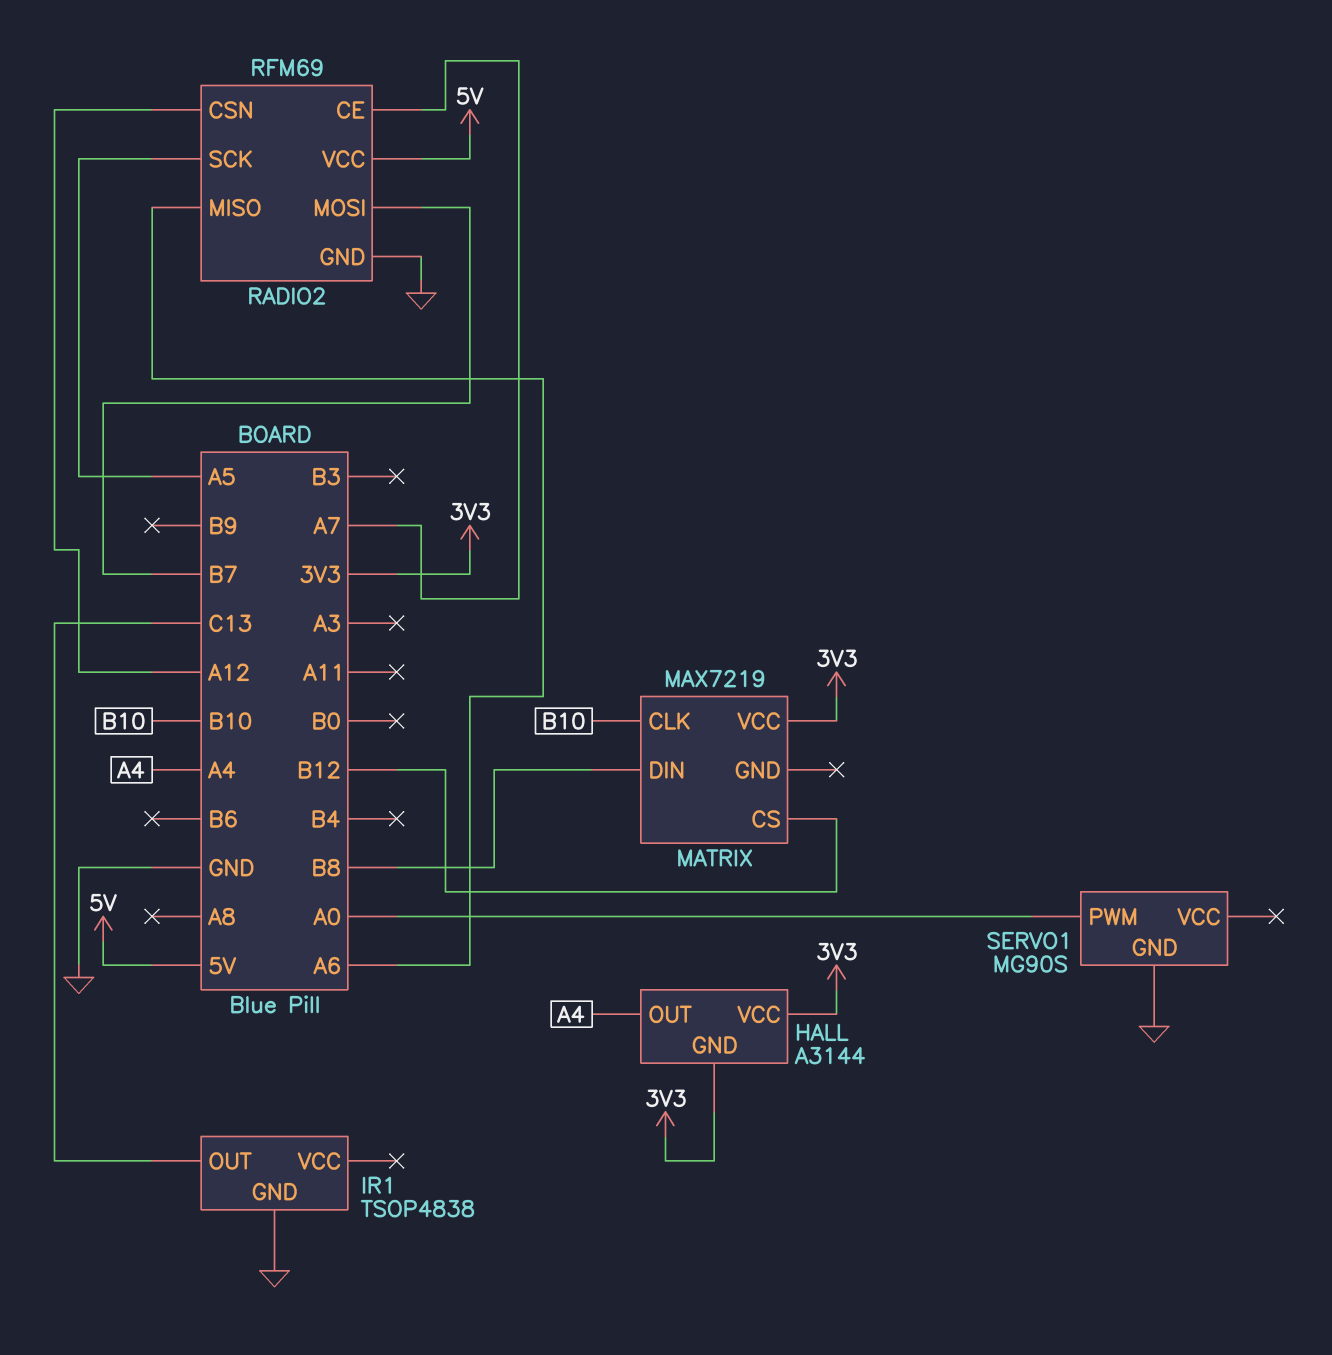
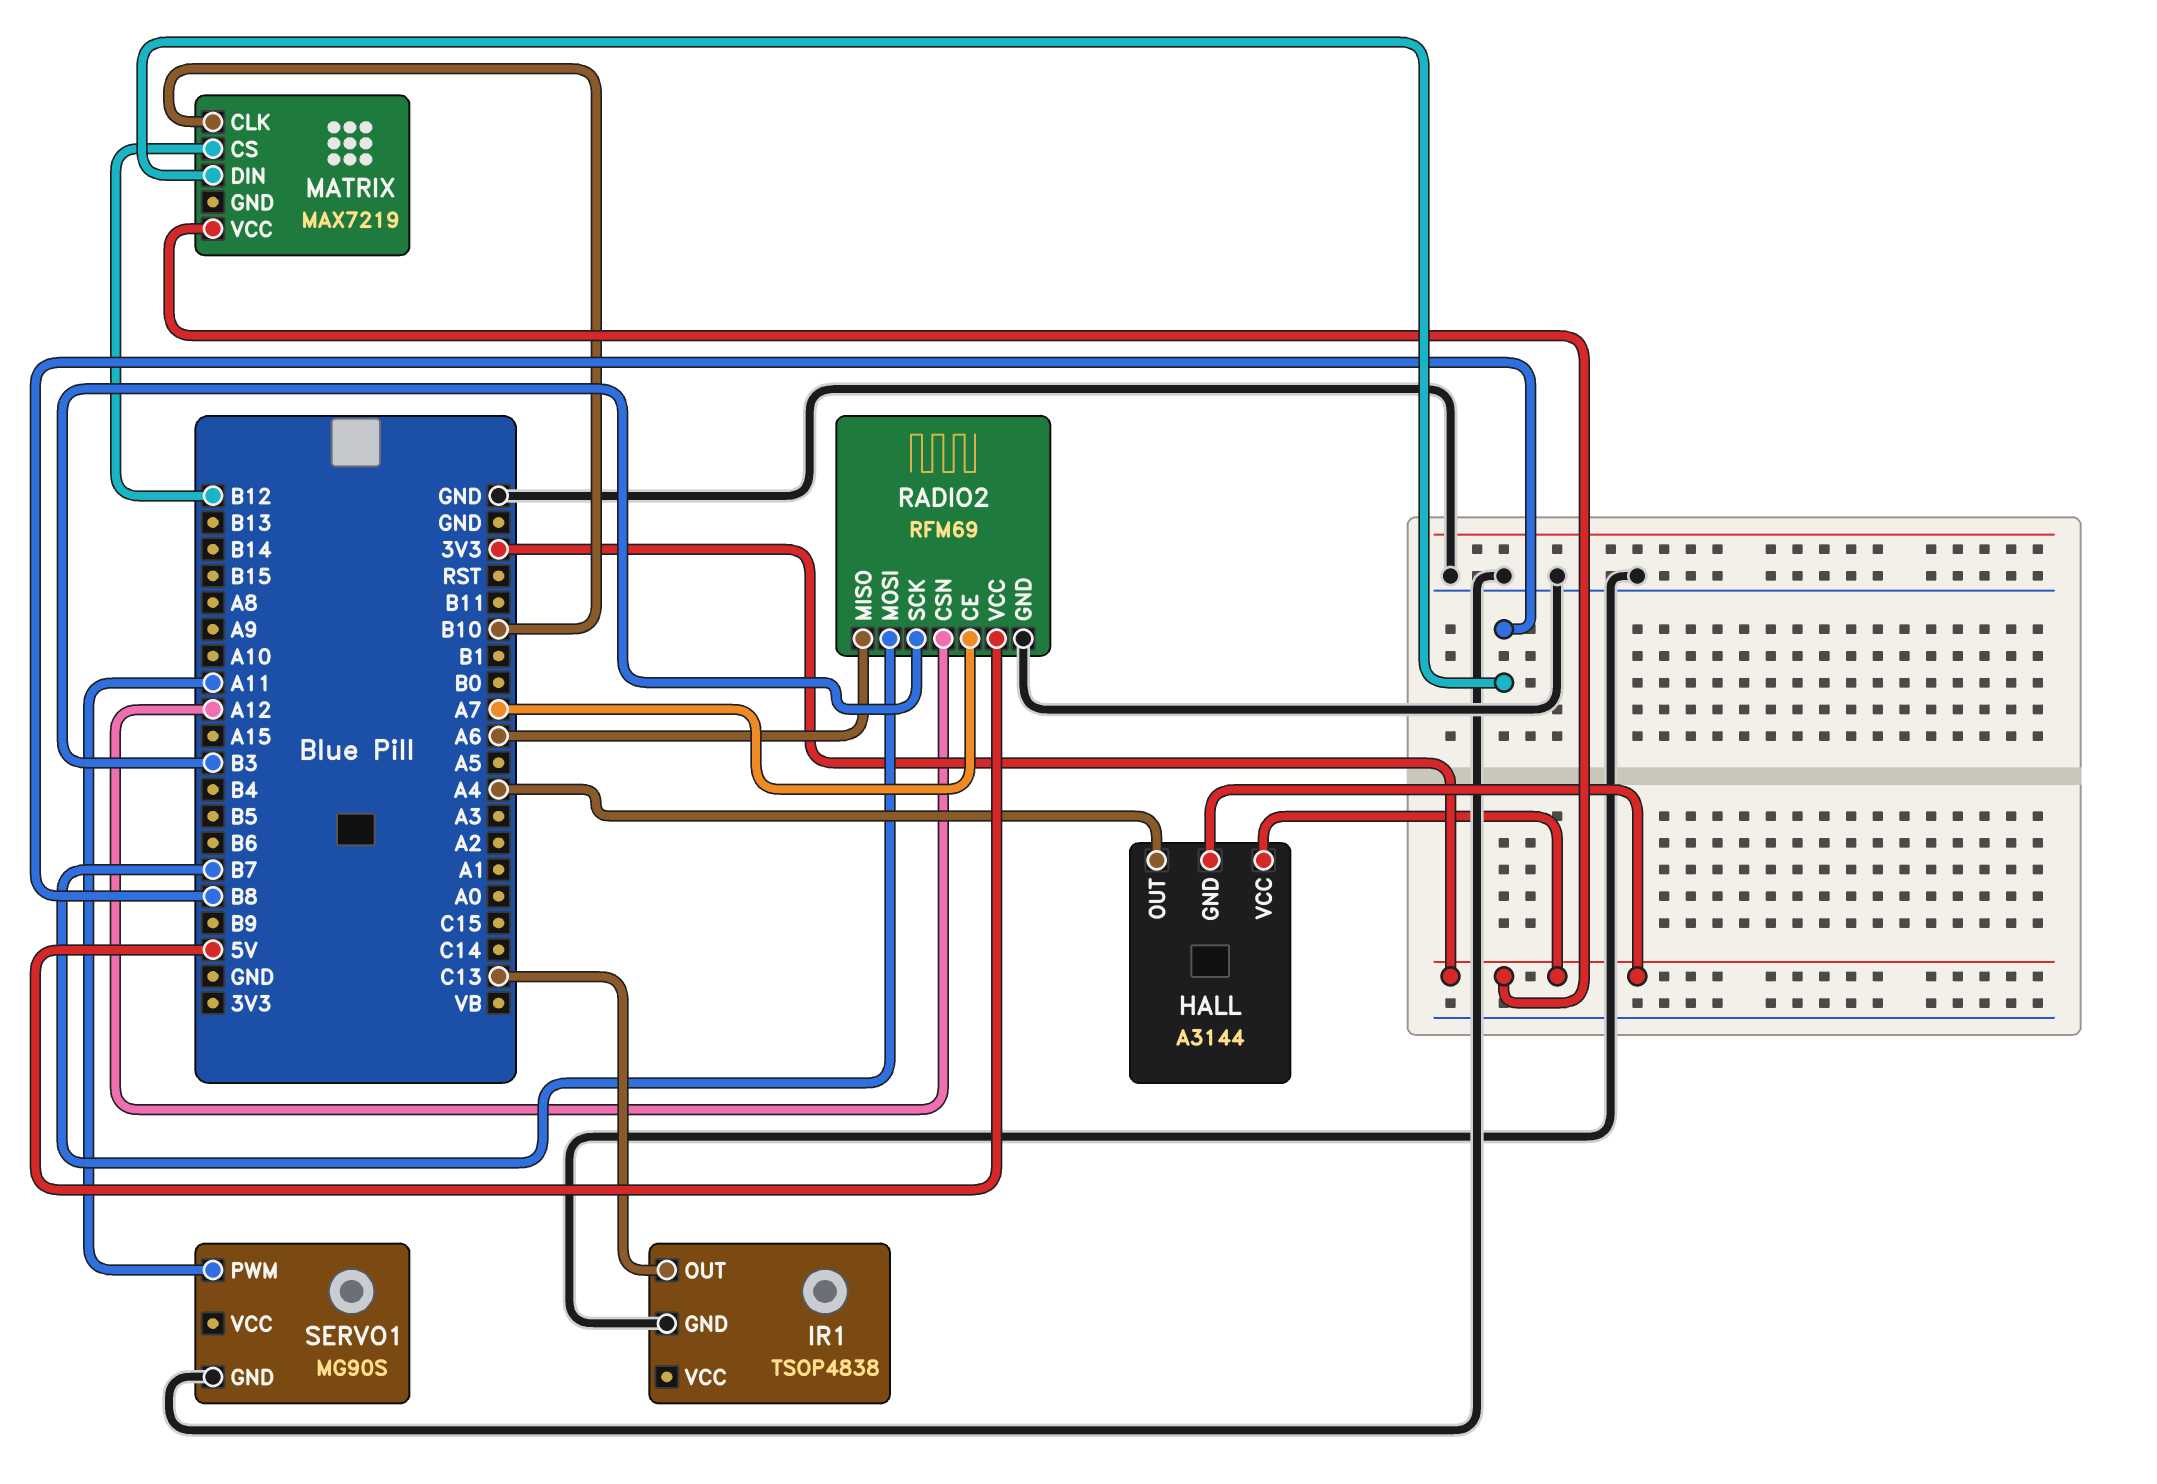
RADIO2 pin SCK: A5 -> B3
SERVO1 pin PWM: A0 -> A11

